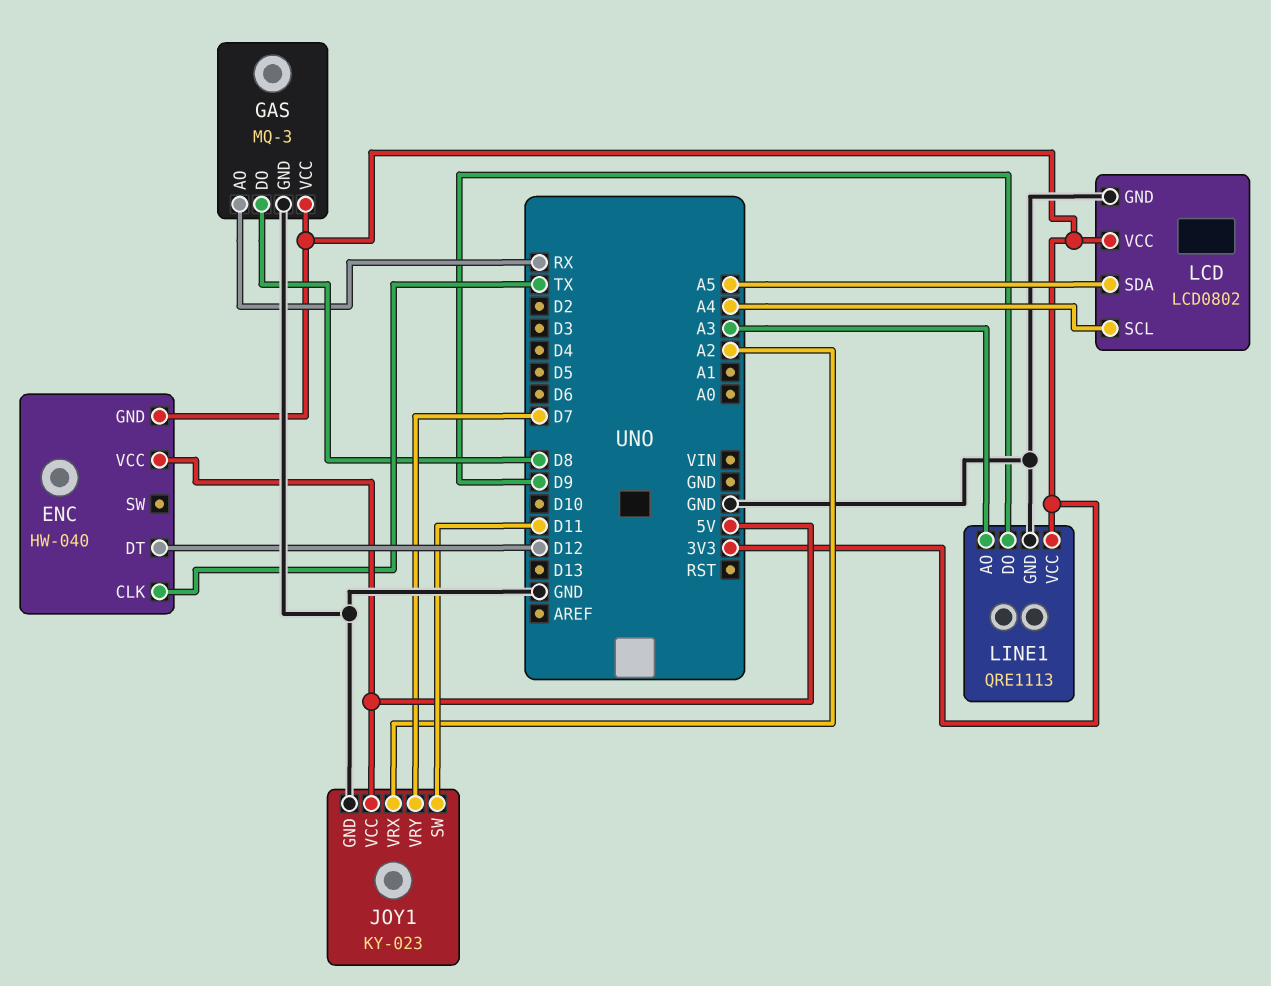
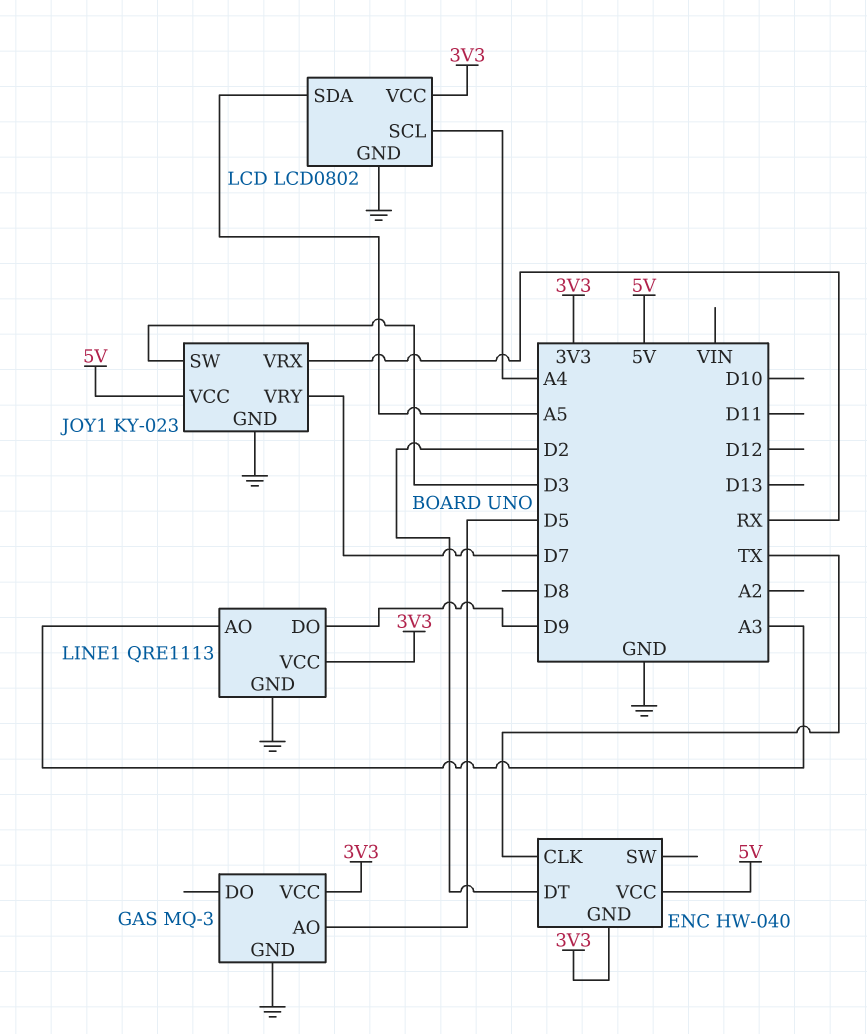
ENC pin DT: D12 -> D2
GAS pin AO: RX -> D5
GAS pin DO: D8 -> none
JOY1 pin SW: D11 -> D3
JOY1 pin VRX: A2 -> RX

